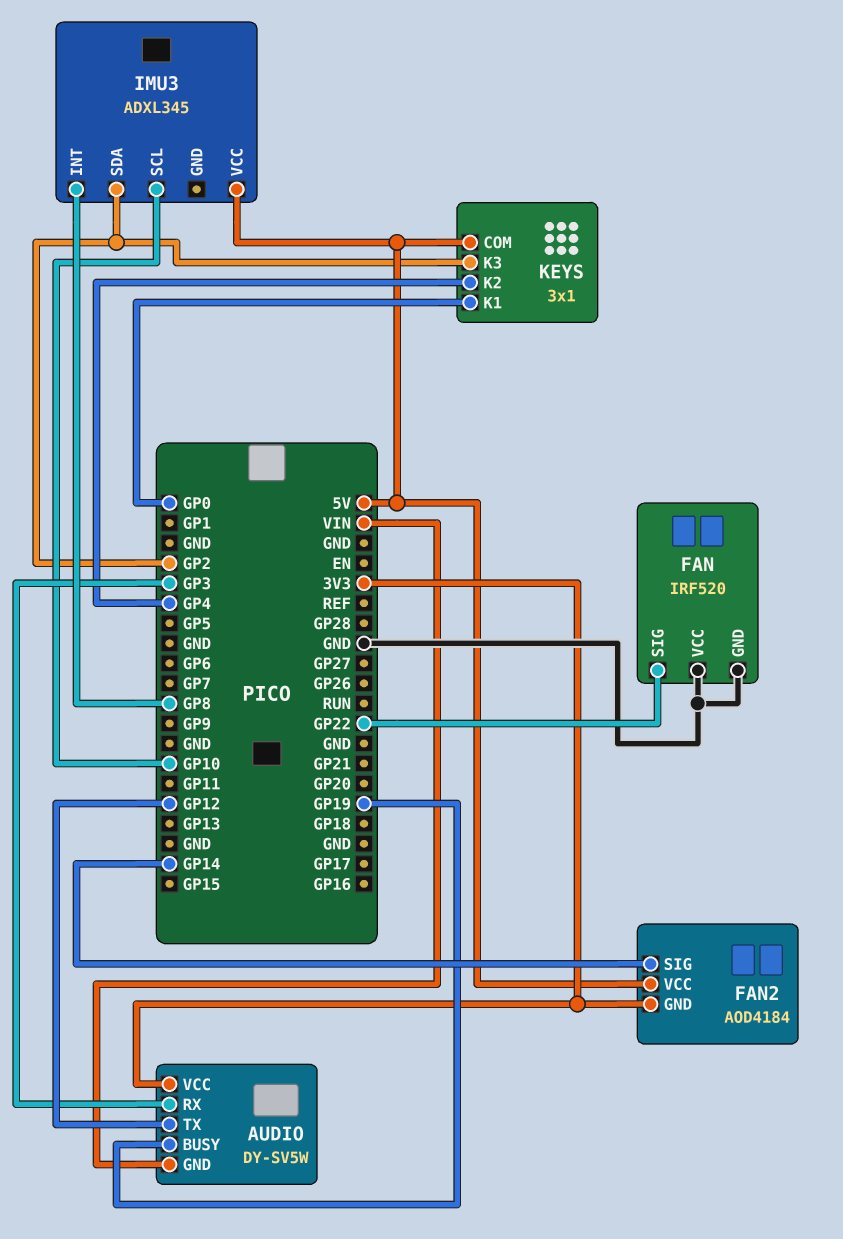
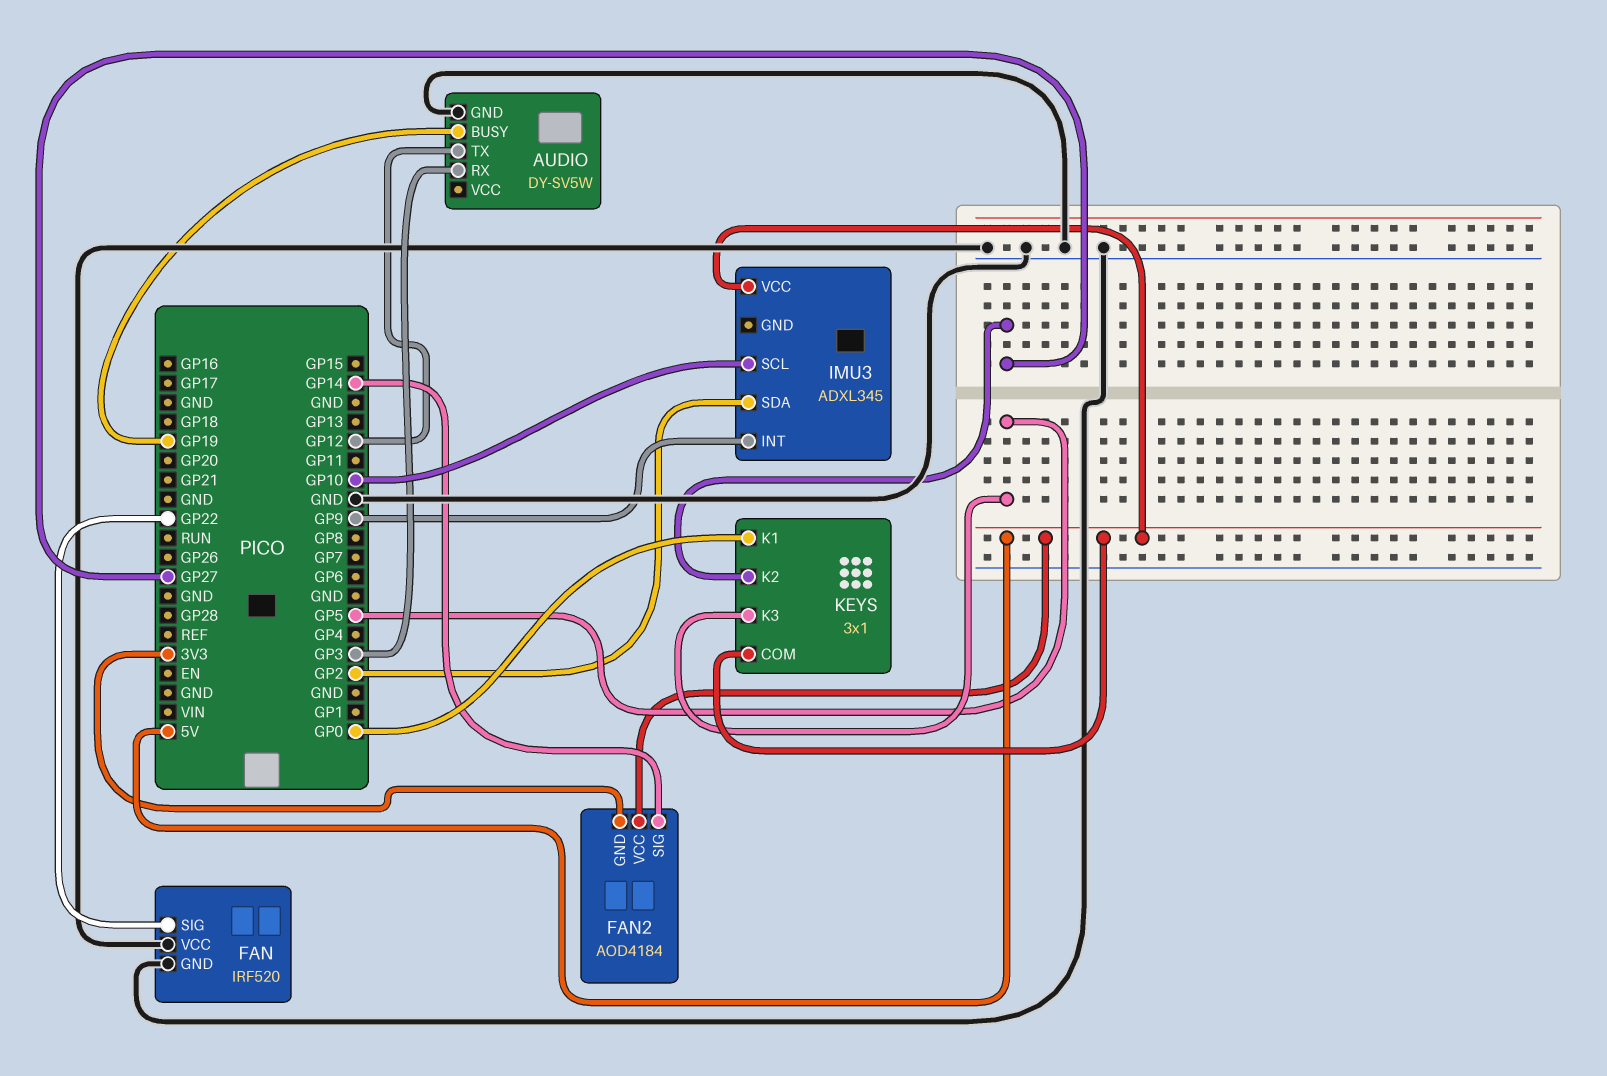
AUDIO pin GND: VIN -> GND
AUDIO pin VCC: 3V3 -> none
IMU3 pin INT: GP8 -> GP9
KEYS pin K2: GP4 -> GP27
KEYS pin K3: GP2 -> GP5

